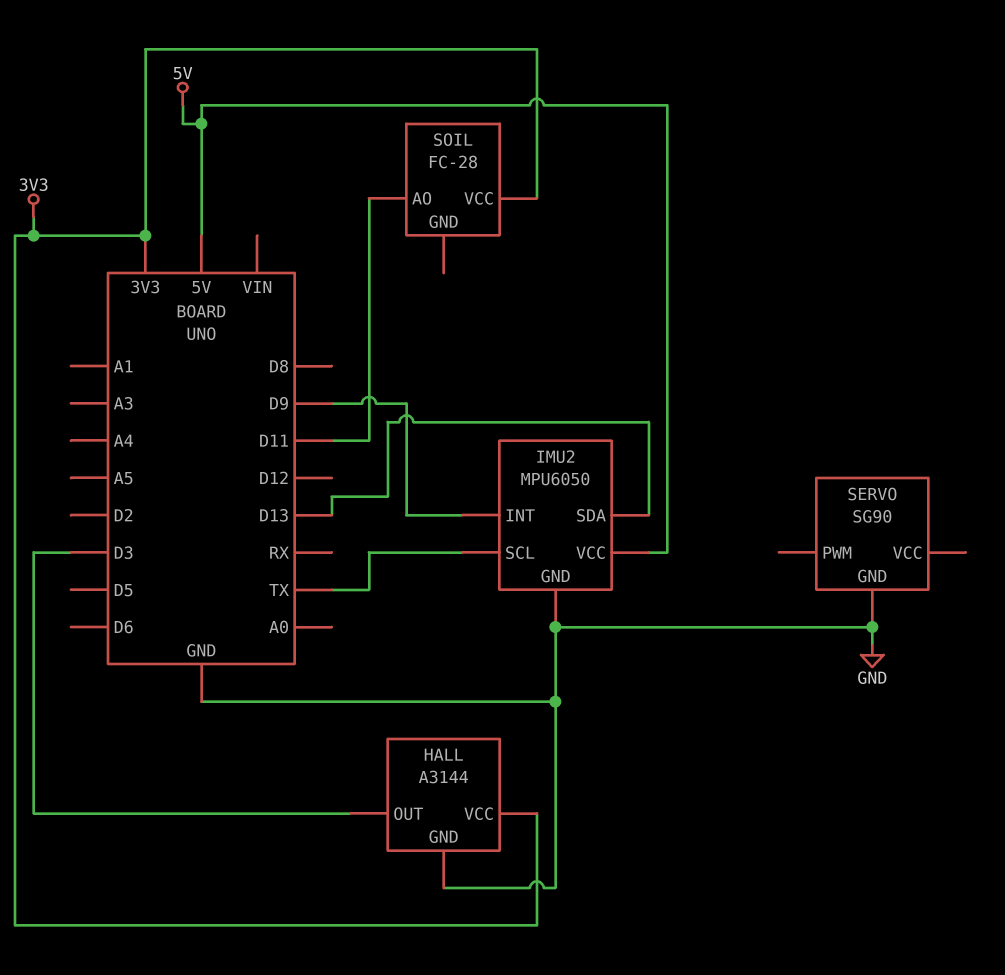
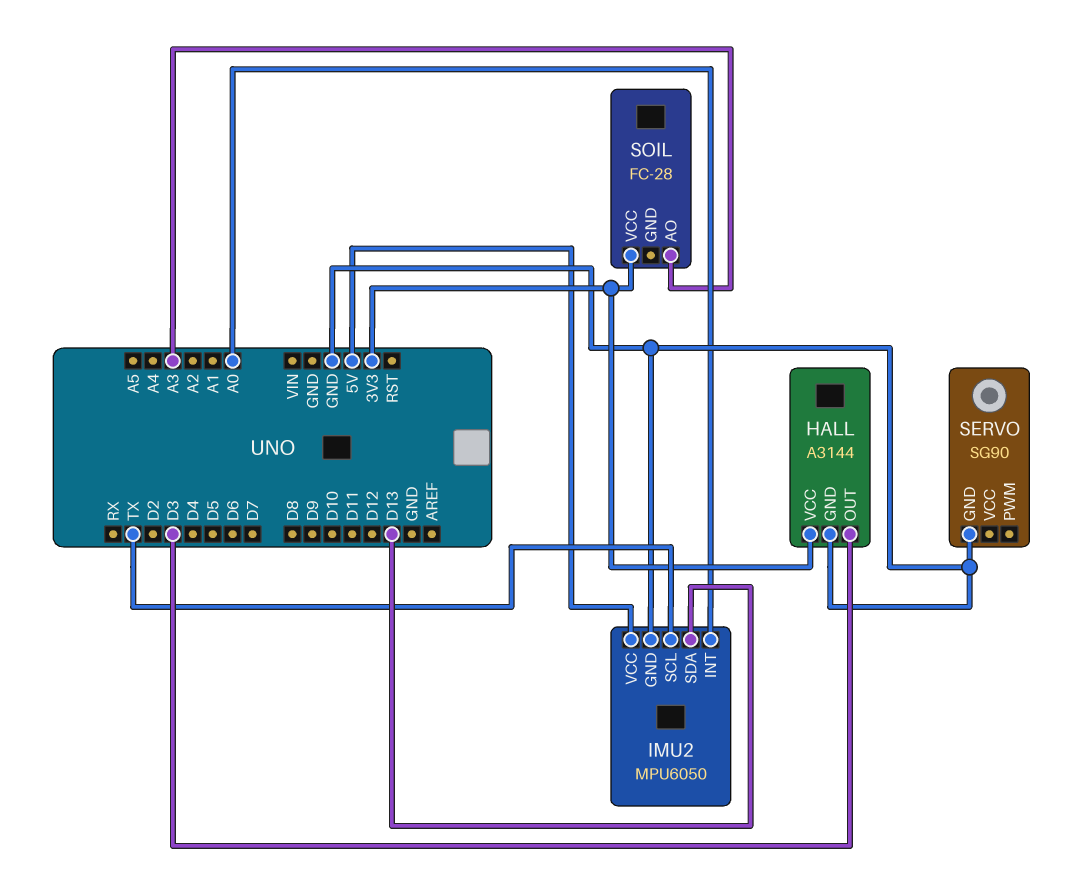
IMU2 pin INT: D9 -> A0
SOIL pin AO: D11 -> A3

